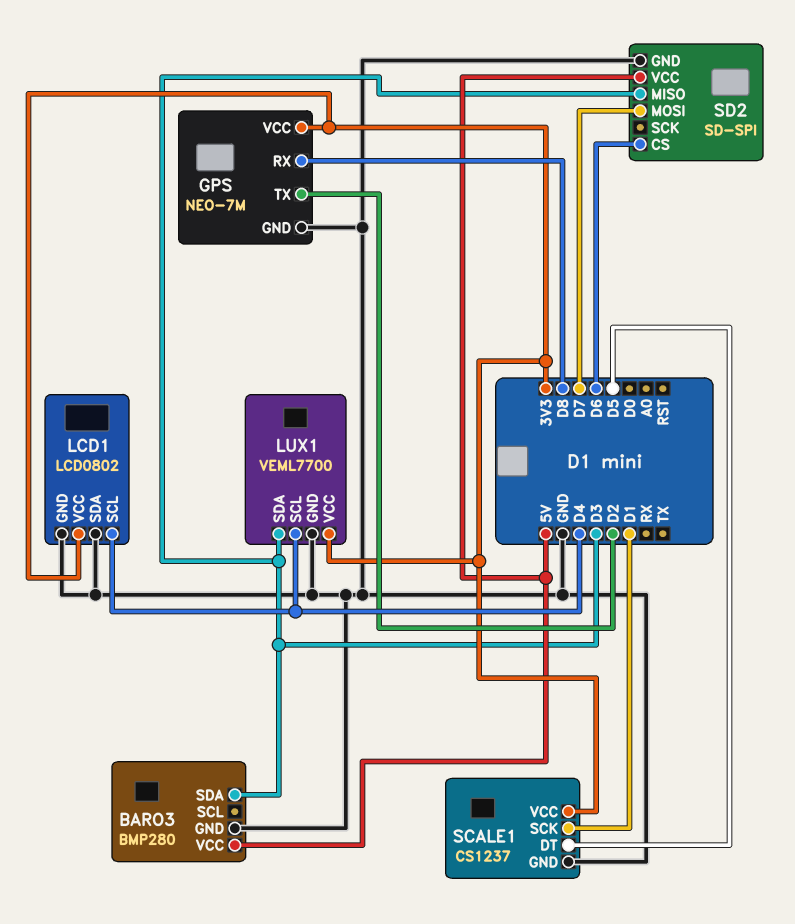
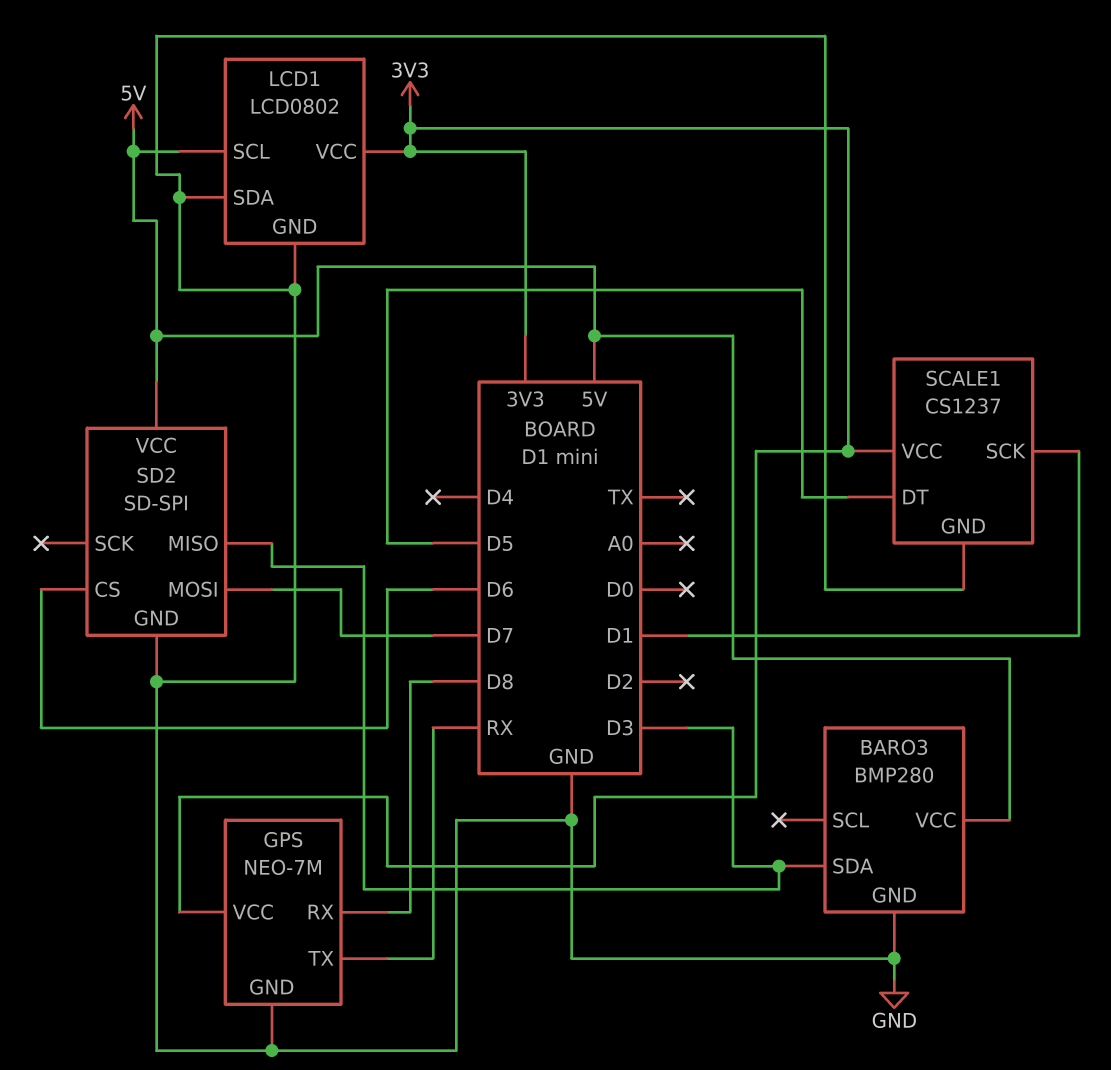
GPS pin TX: D2 -> RX
LCD1 pin SCL: D4 -> 5V
LUX1: VEML7700 -> none
LUX1 pin GND: GND -> none
LUX1 pin SCL: D4 -> none
LUX1 pin SDA: D3 -> none
LUX1 pin VCC: 3V3 -> none

